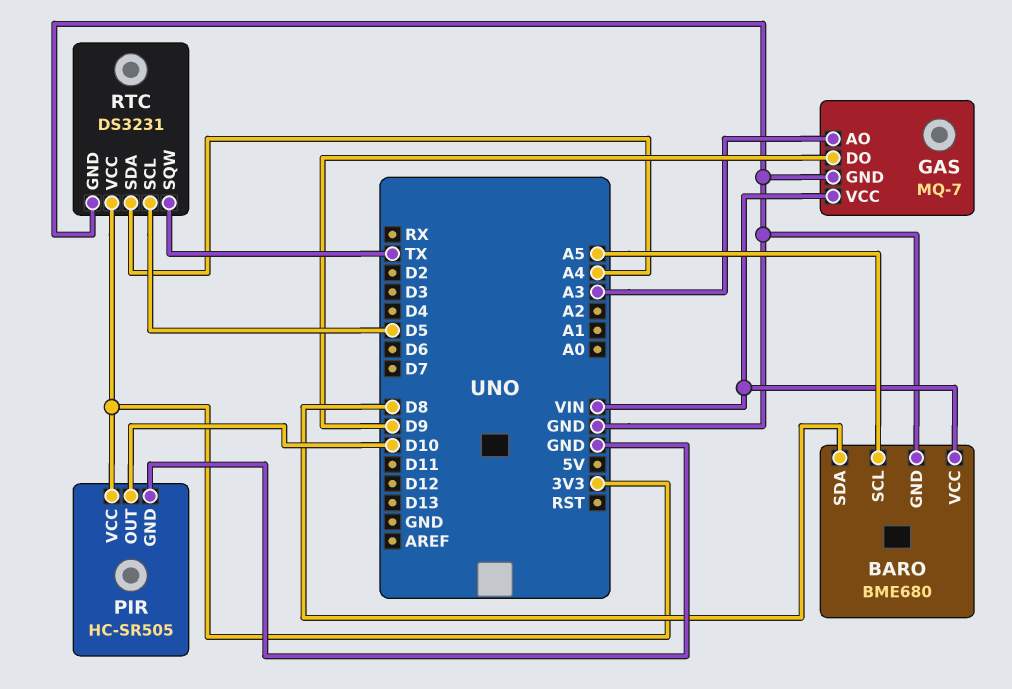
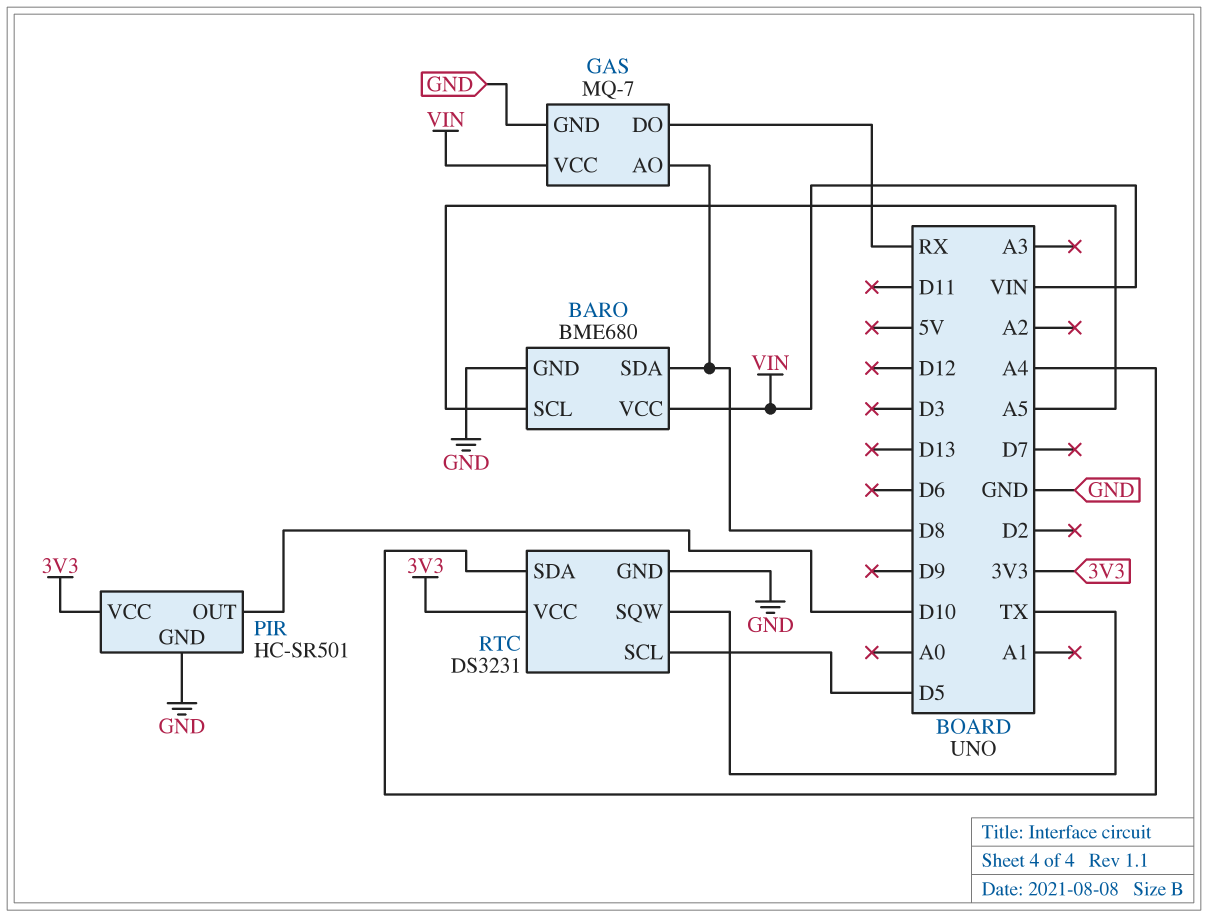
GAS pin AO: A3 -> D8
GAS pin DO: D9 -> RX
PIR: HC-SR505 -> HC-SR501

